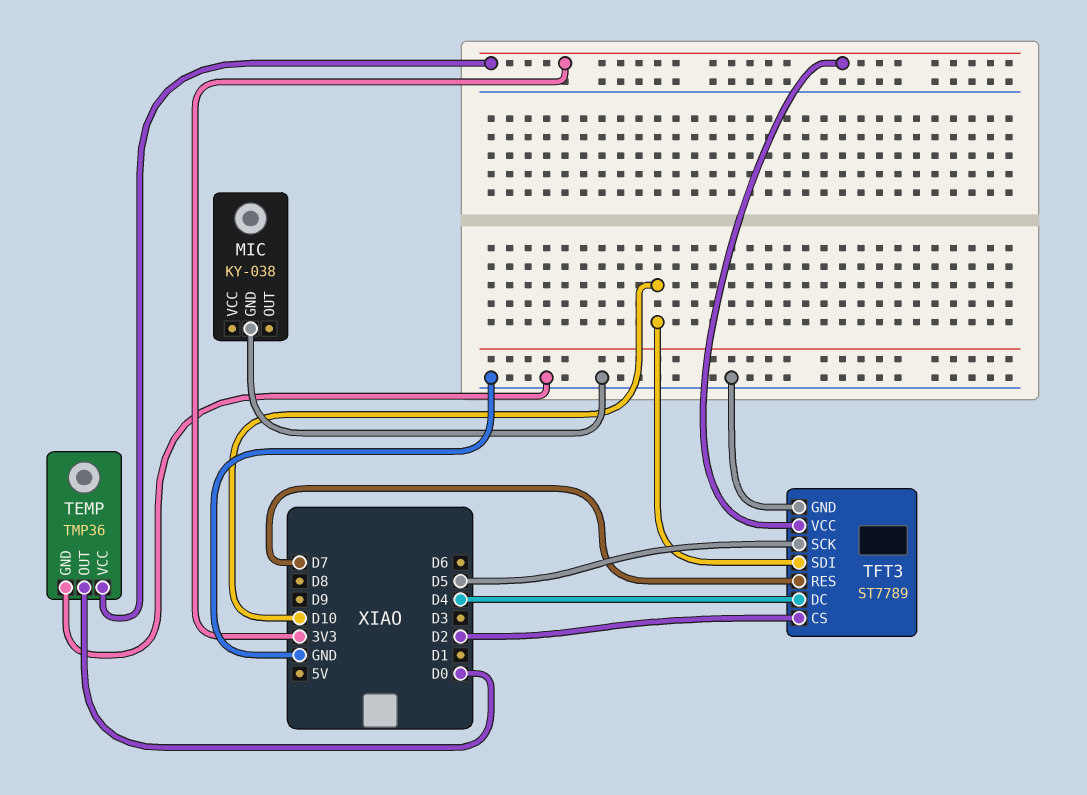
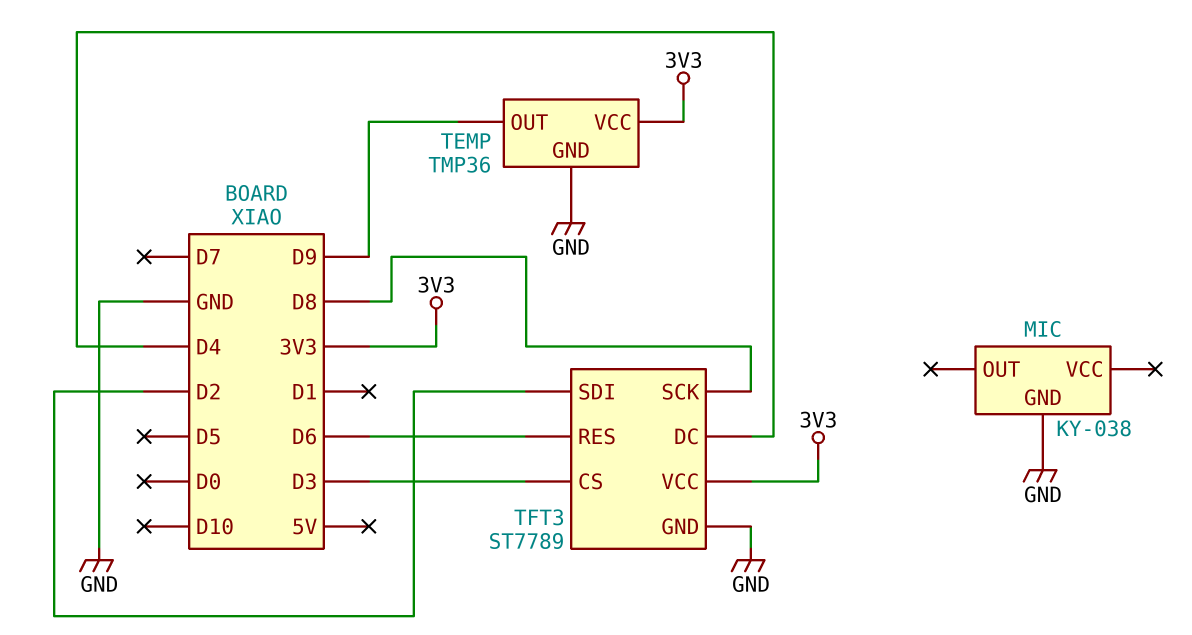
TEMP pin OUT: D0 -> D9
TFT3 pin CS: D2 -> D3
TFT3 pin RES: D7 -> D6
TFT3 pin SCK: D5 -> D8
TFT3 pin SDI: D10 -> D2

